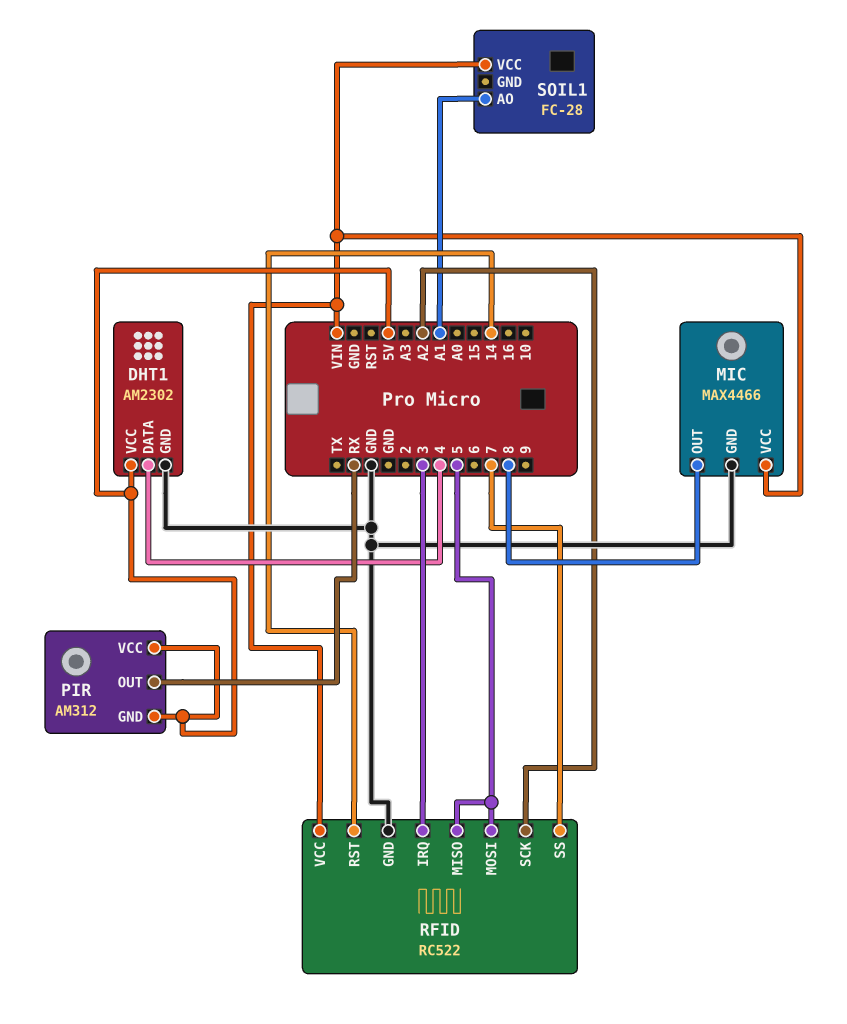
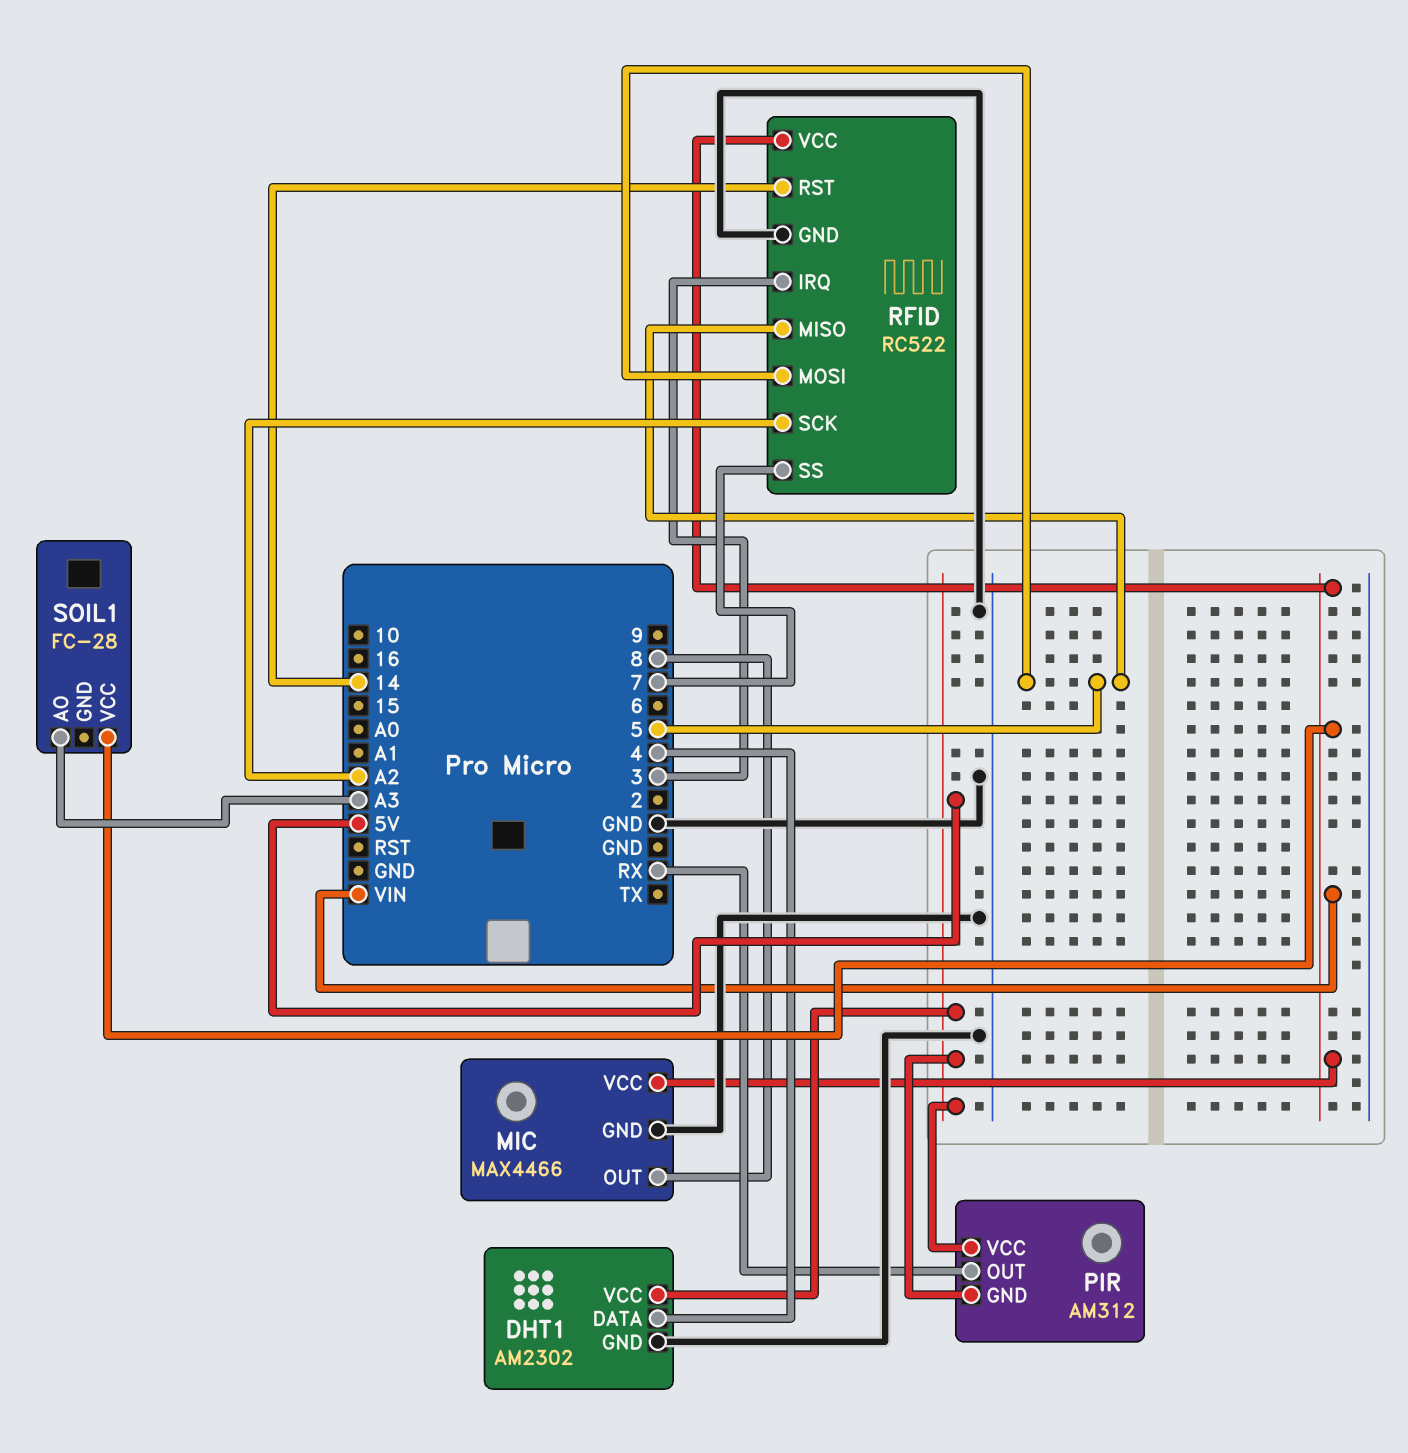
SOIL1 pin AO: A1 -> A3

